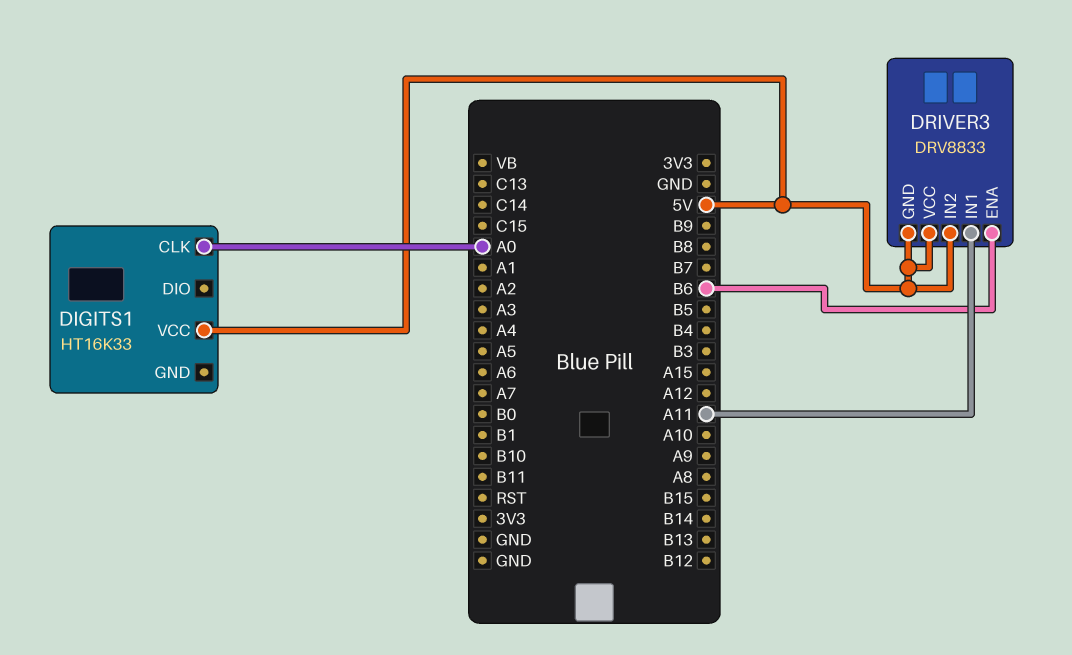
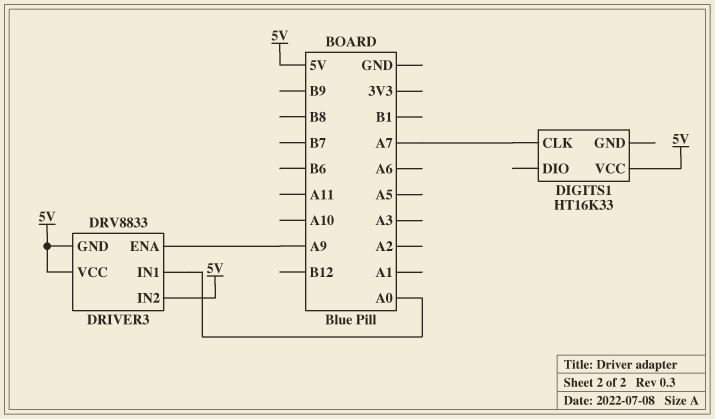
DIGITS1 pin CLK: A0 -> A7
DRIVER3 pin ENA: B6 -> A9
DRIVER3 pin IN1: A11 -> A0

